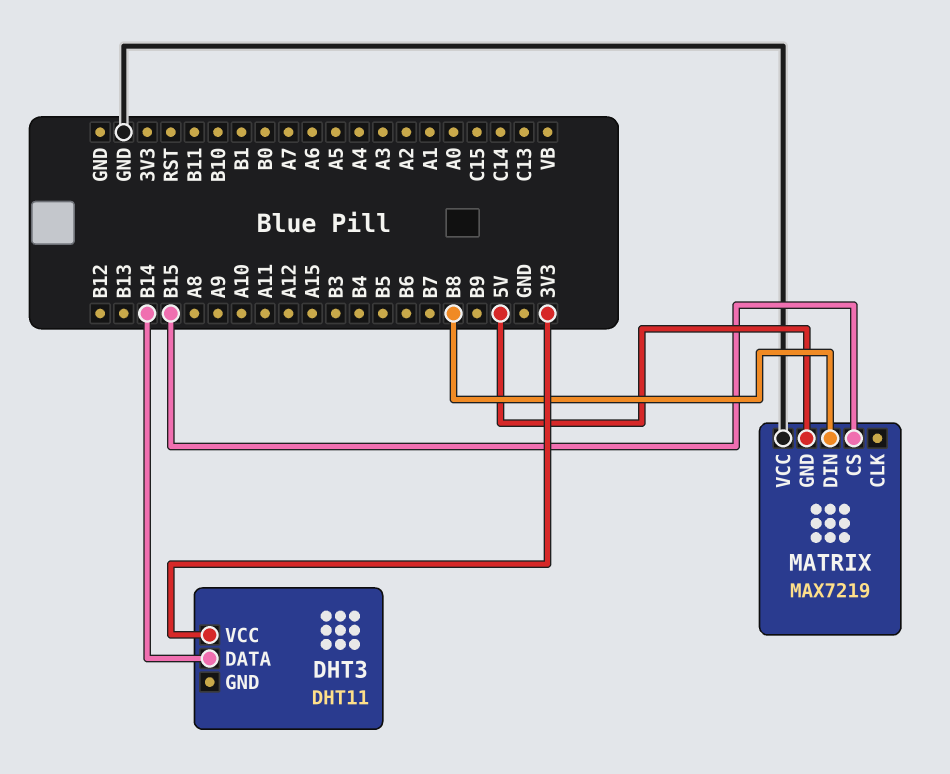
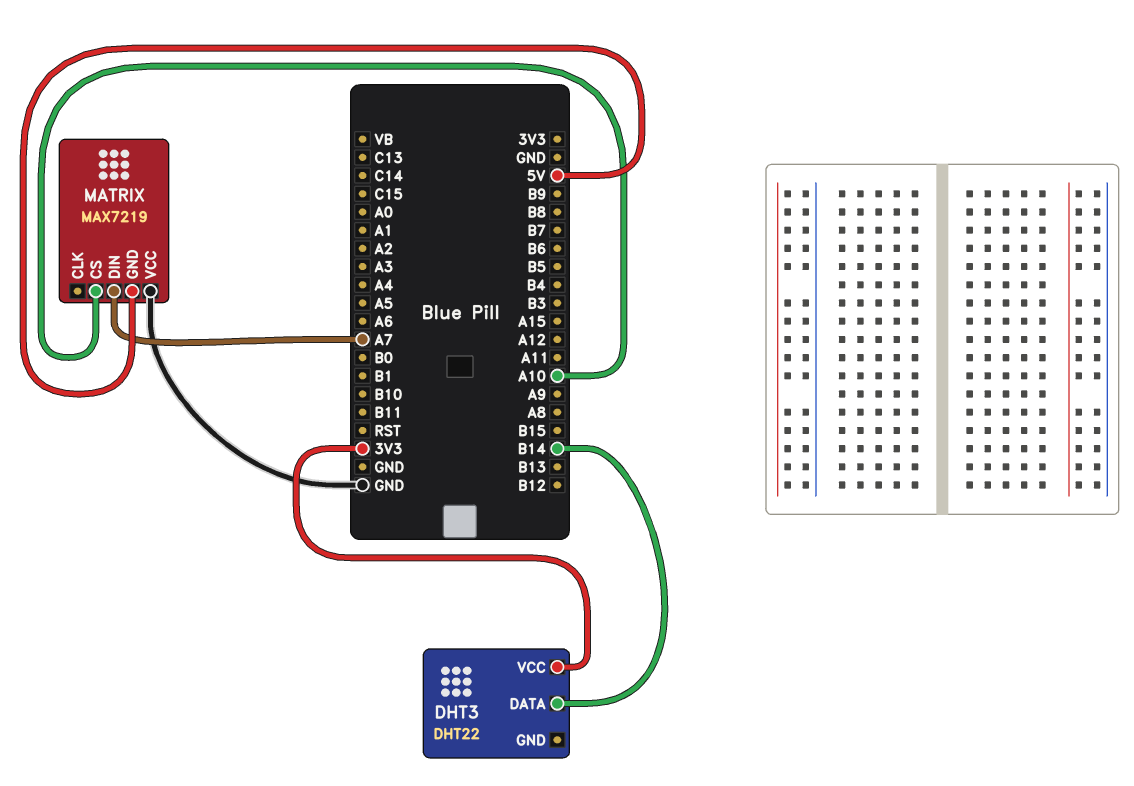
DHT3: DHT11 -> DHT22
MATRIX pin CS: B15 -> A10
MATRIX pin DIN: B8 -> A7

